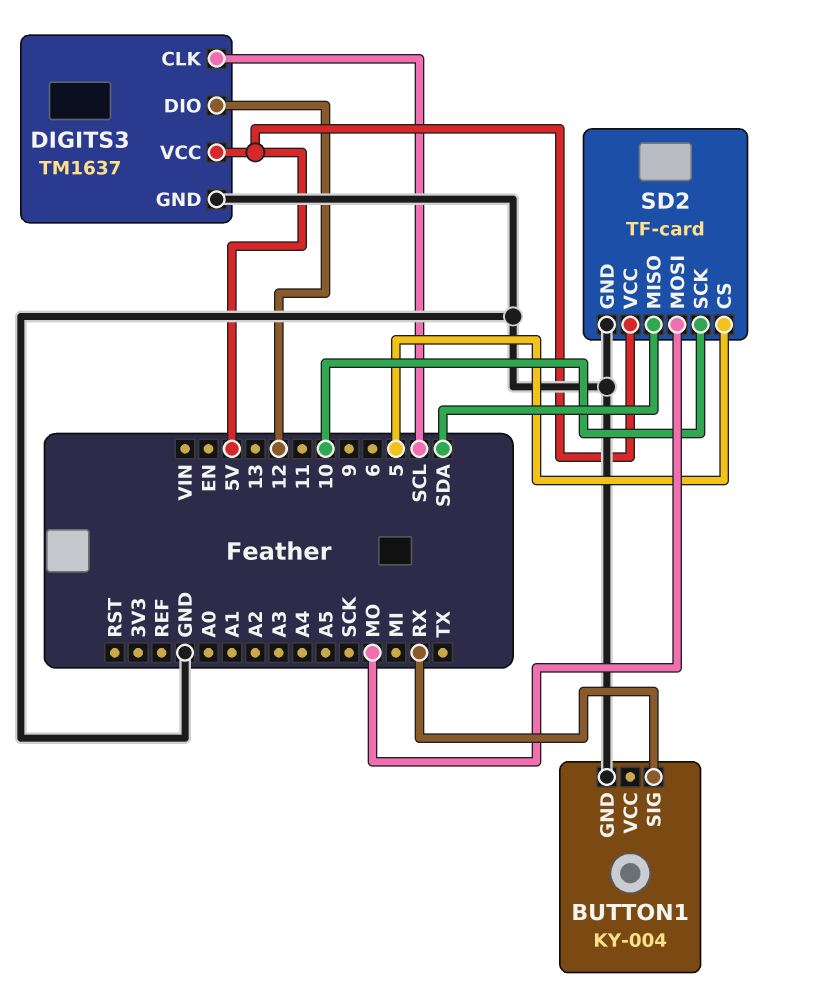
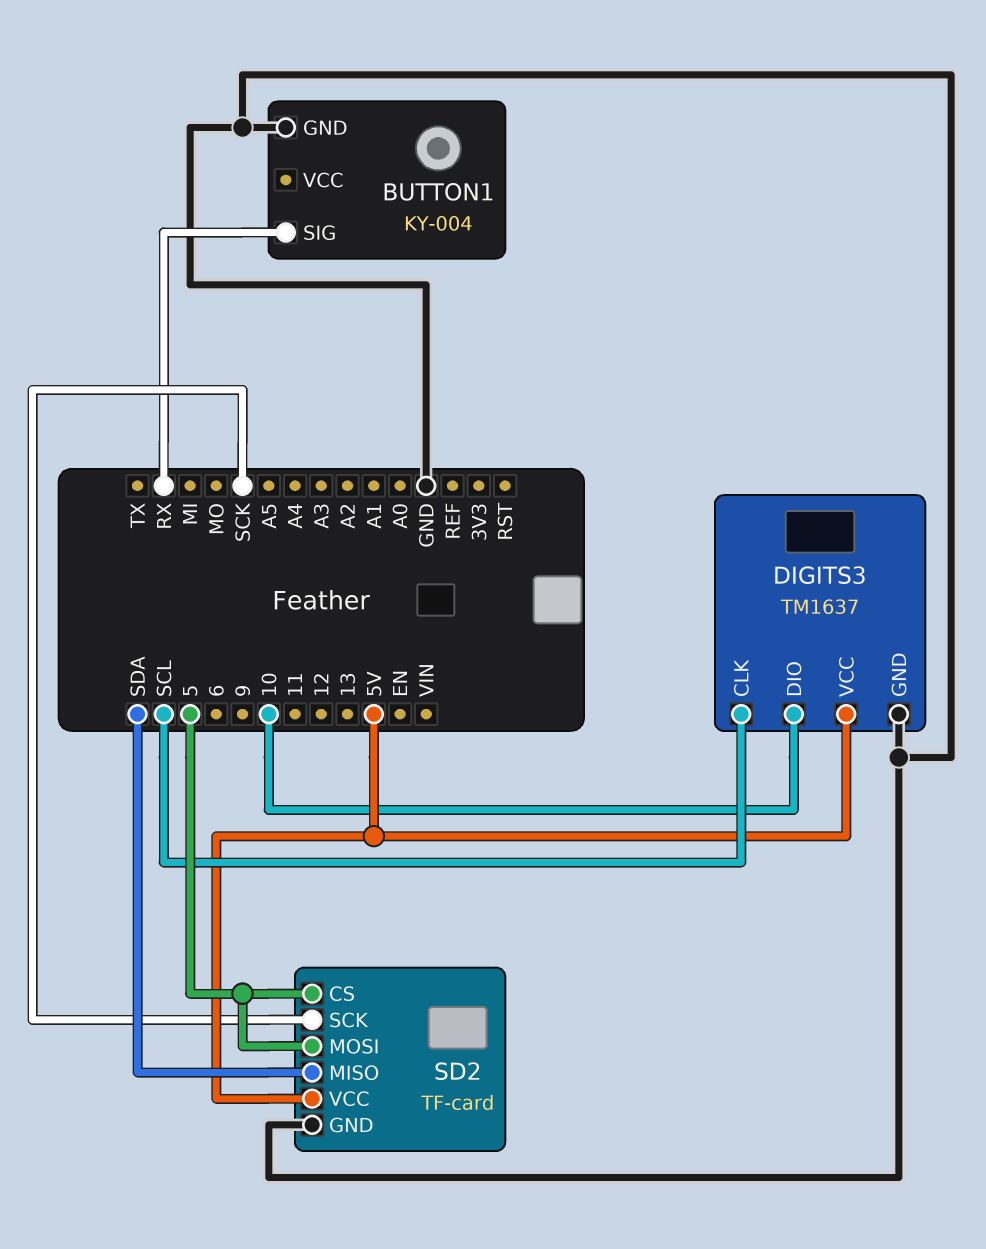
DIGITS3 pin DIO: 12 -> 10
SD2 pin MOSI: MO -> 5
SD2 pin SCK: 10 -> SCK

